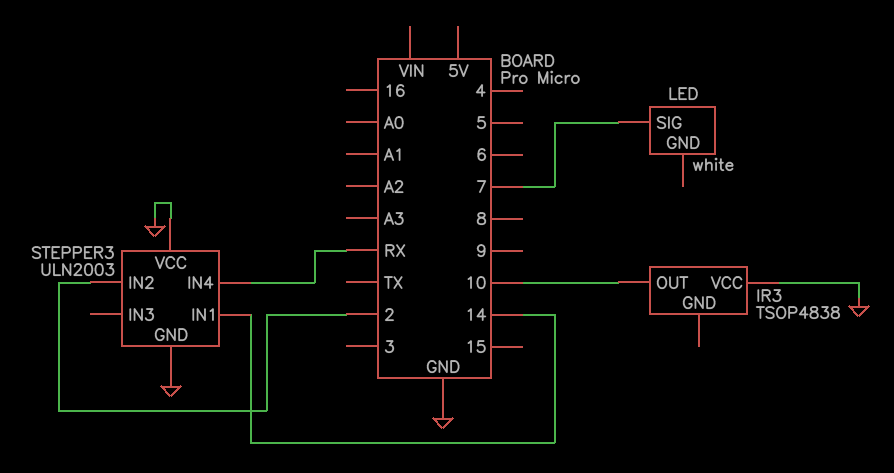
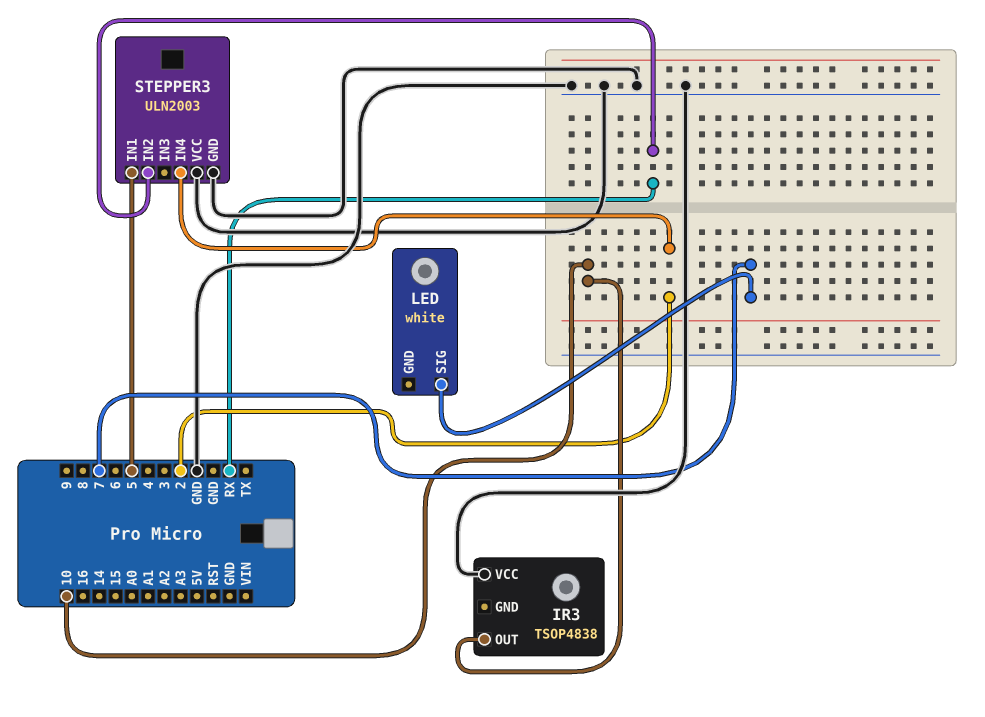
STEPPER3 pin IN1: 14 -> 5
STEPPER3 pin IN2: 2 -> RX
STEPPER3 pin IN4: RX -> 2

